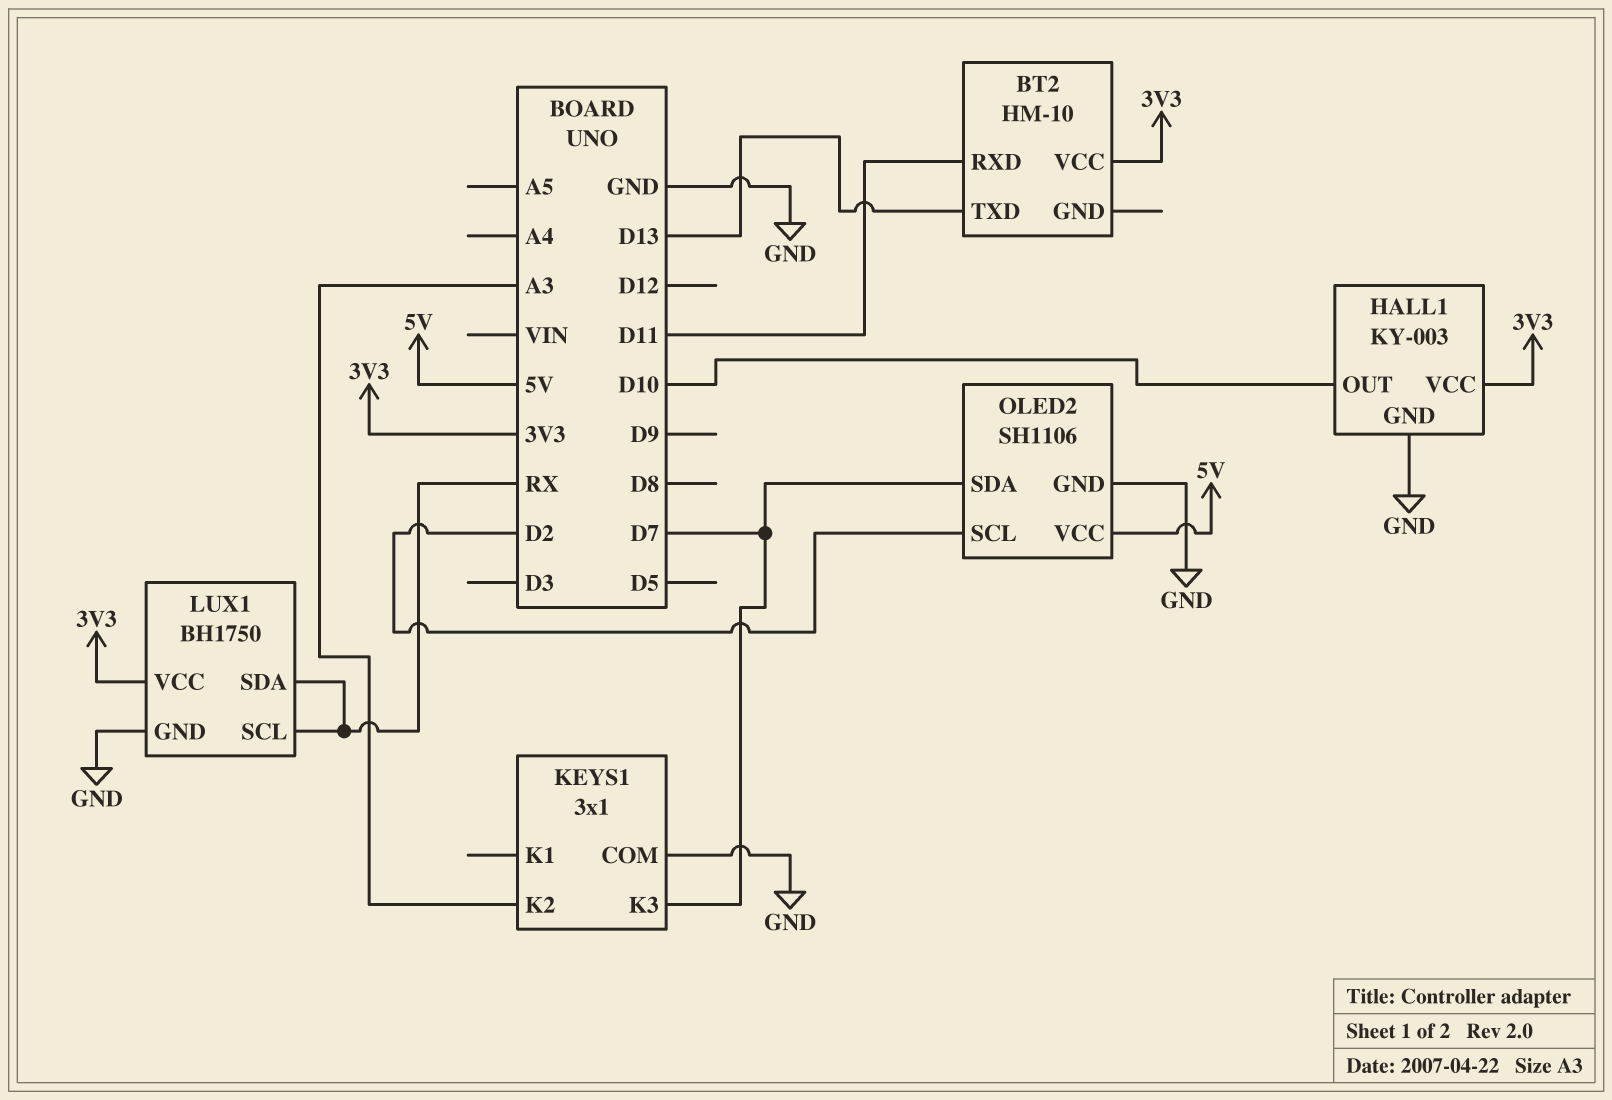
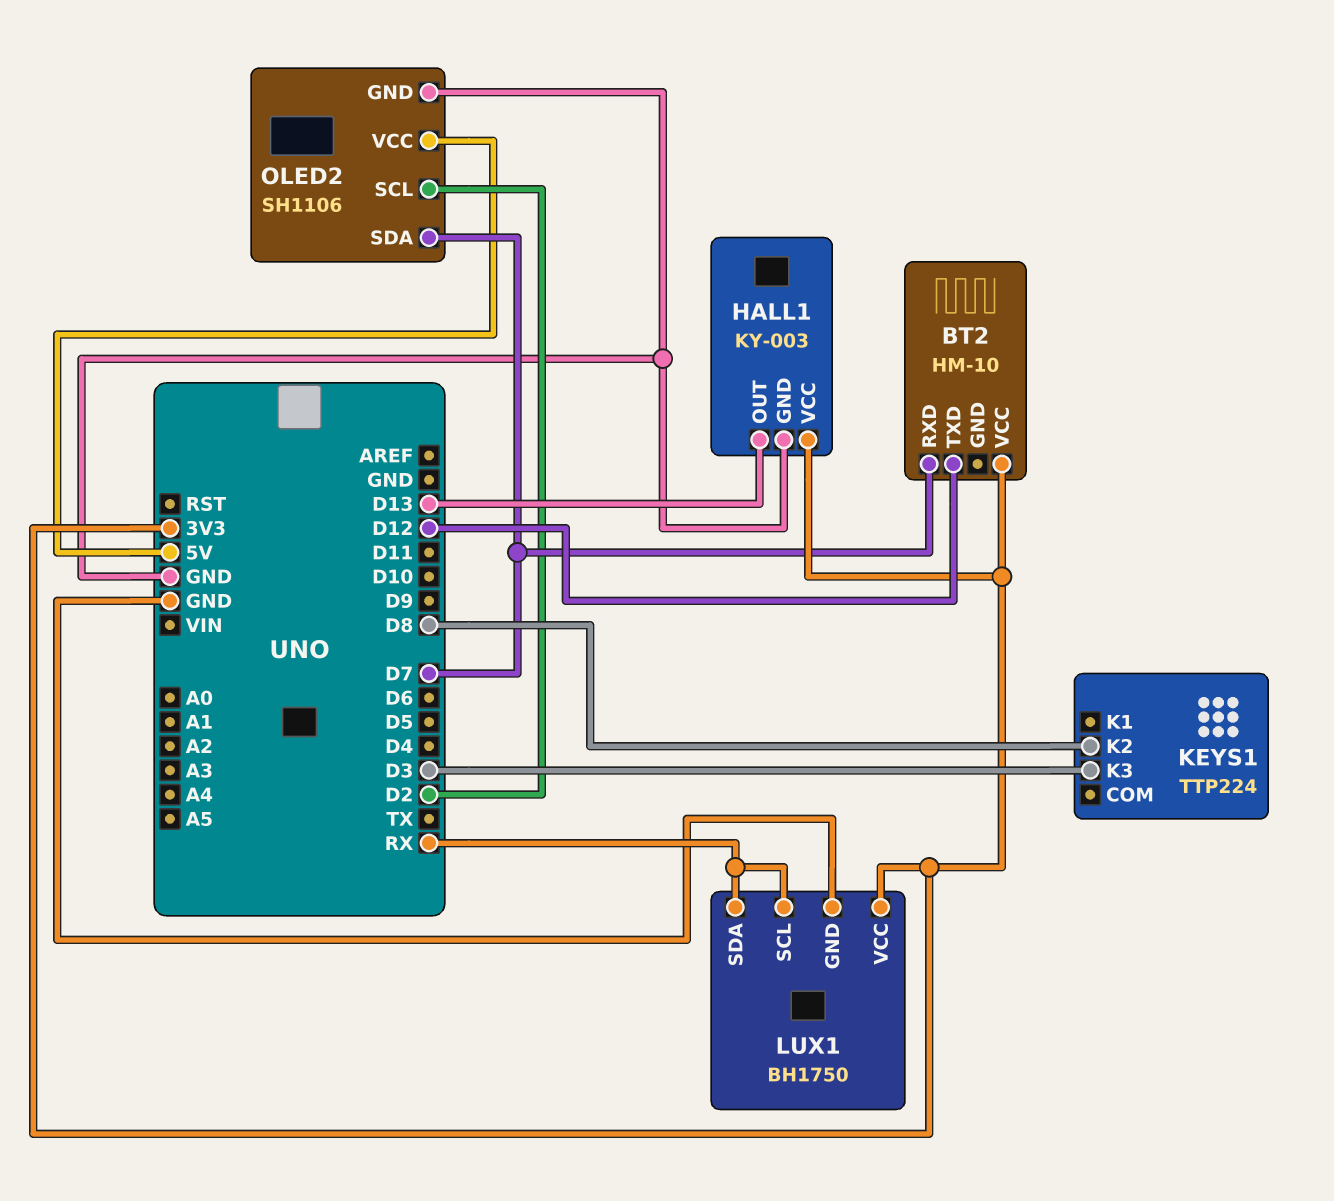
BT2 pin RXD: D11 -> D7
BT2 pin TXD: D13 -> D12
HALL1 pin OUT: D10 -> D13
KEYS1: 3x1 -> TTP224
KEYS1 pin COM: GND -> none
KEYS1 pin K2: A3 -> D8
KEYS1 pin K3: D7 -> D3

